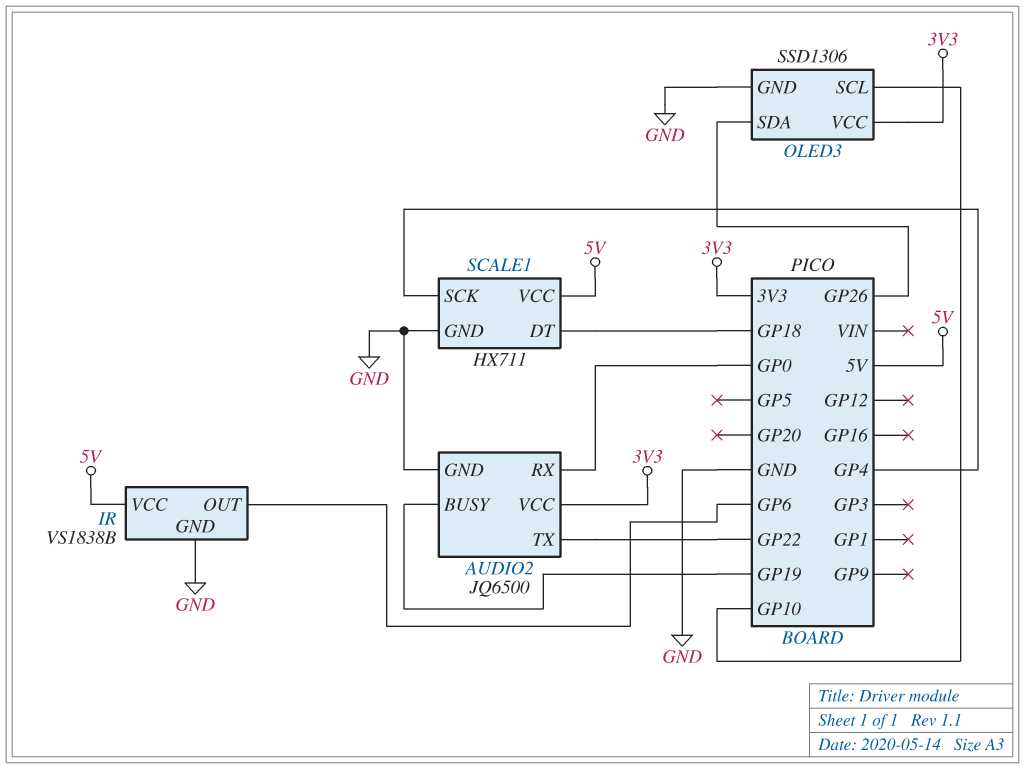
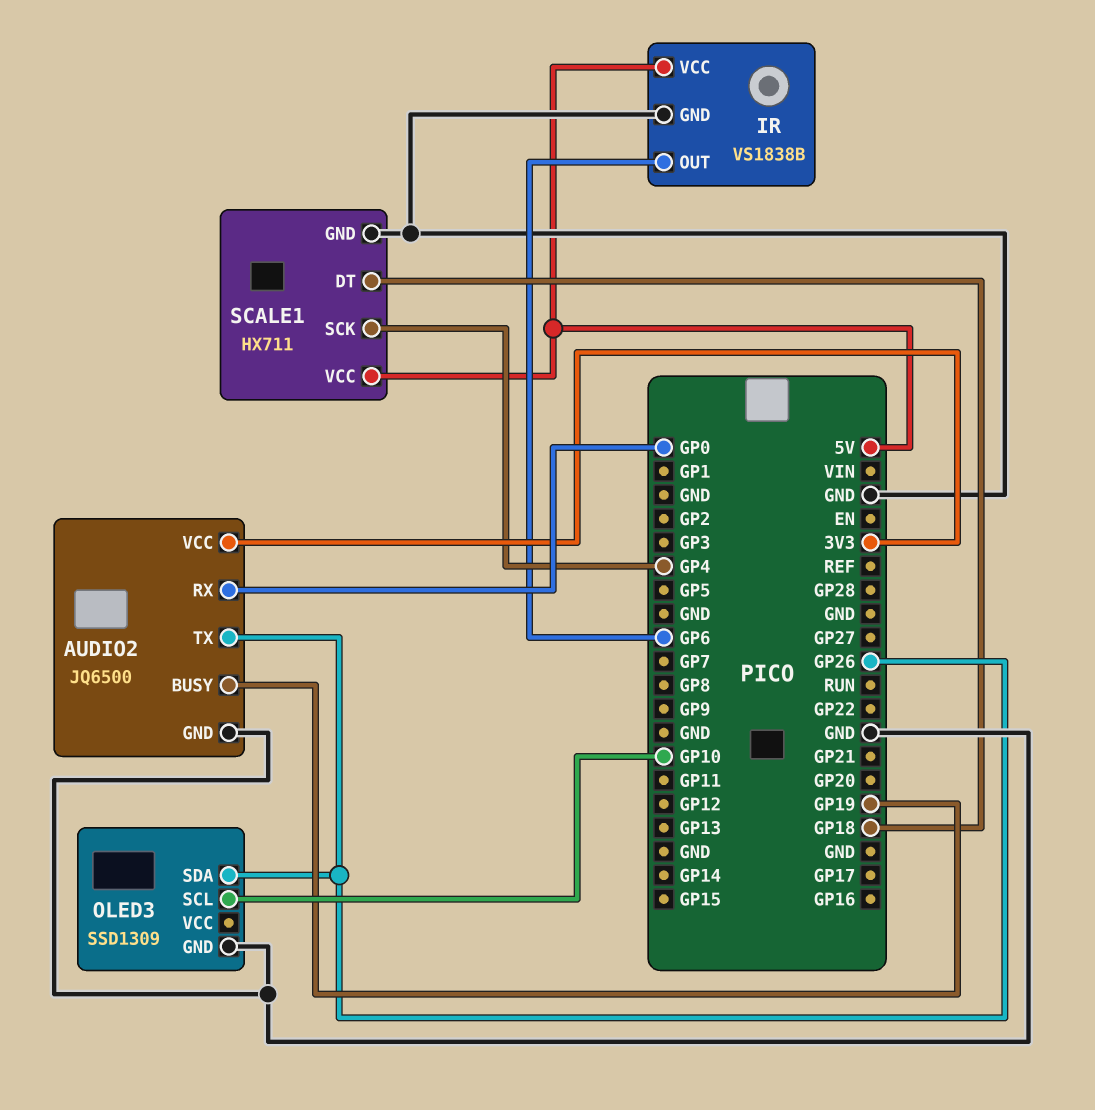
AUDIO2 pin TX: GP22 -> GP26
OLED3: SSD1306 -> SSD1309
OLED3 pin VCC: 3V3 -> none

